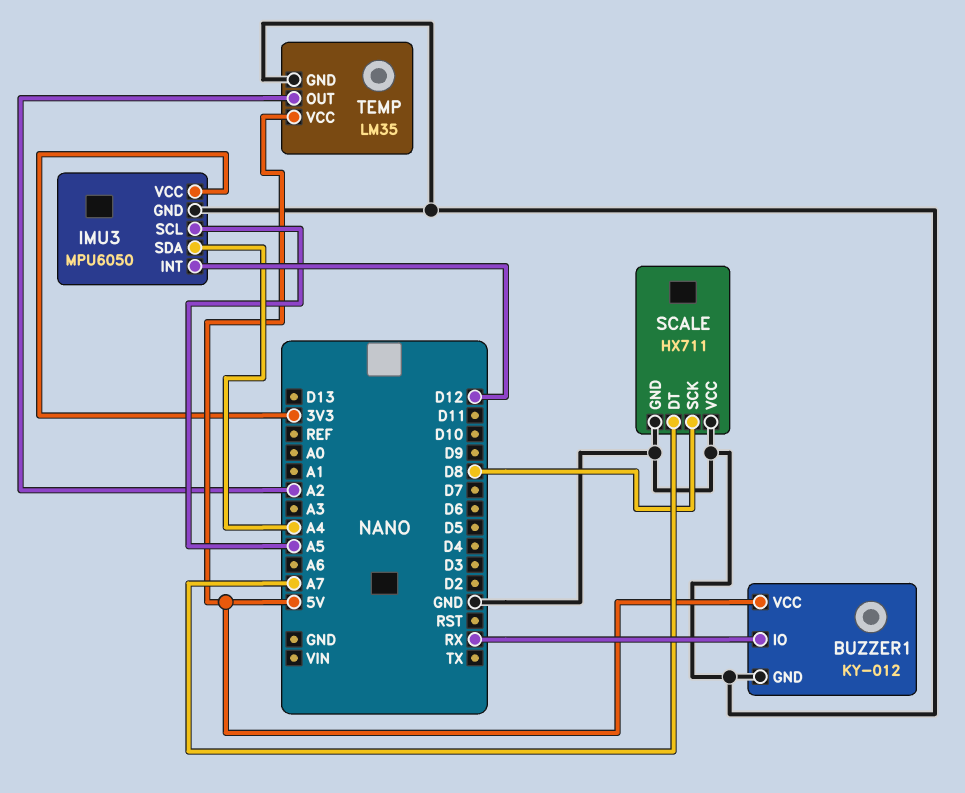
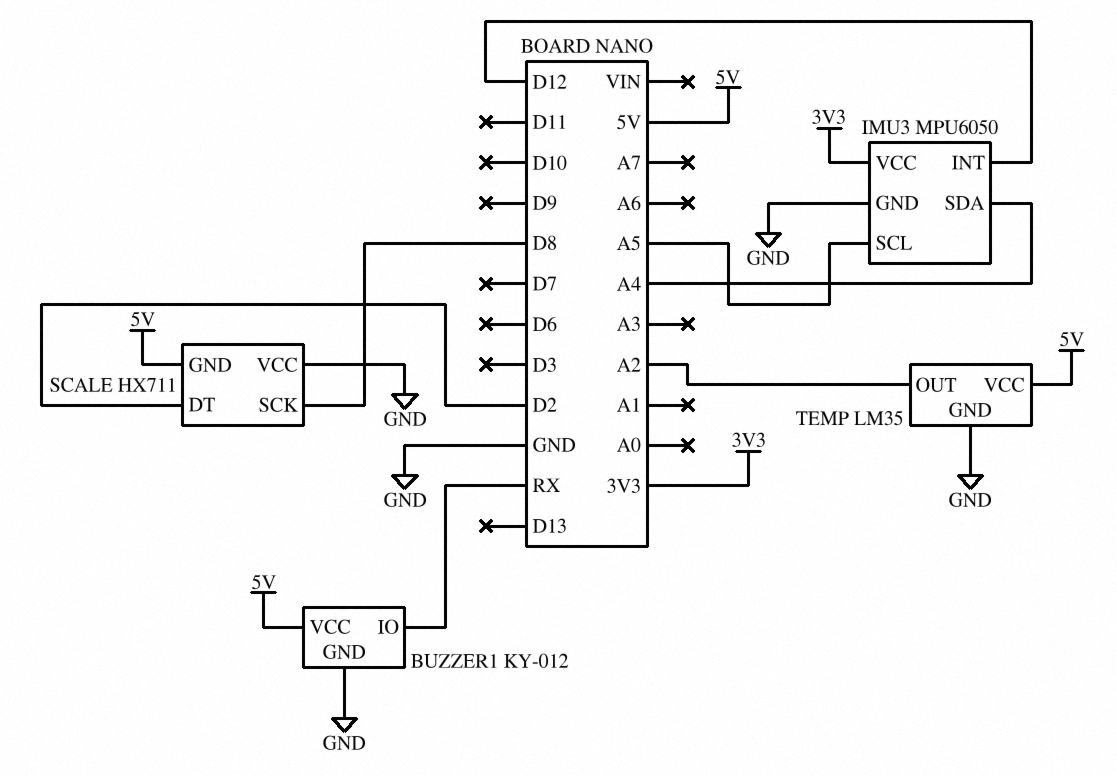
SCALE pin DT: A7 -> D2
SCALE pin GND: GND -> 5V

